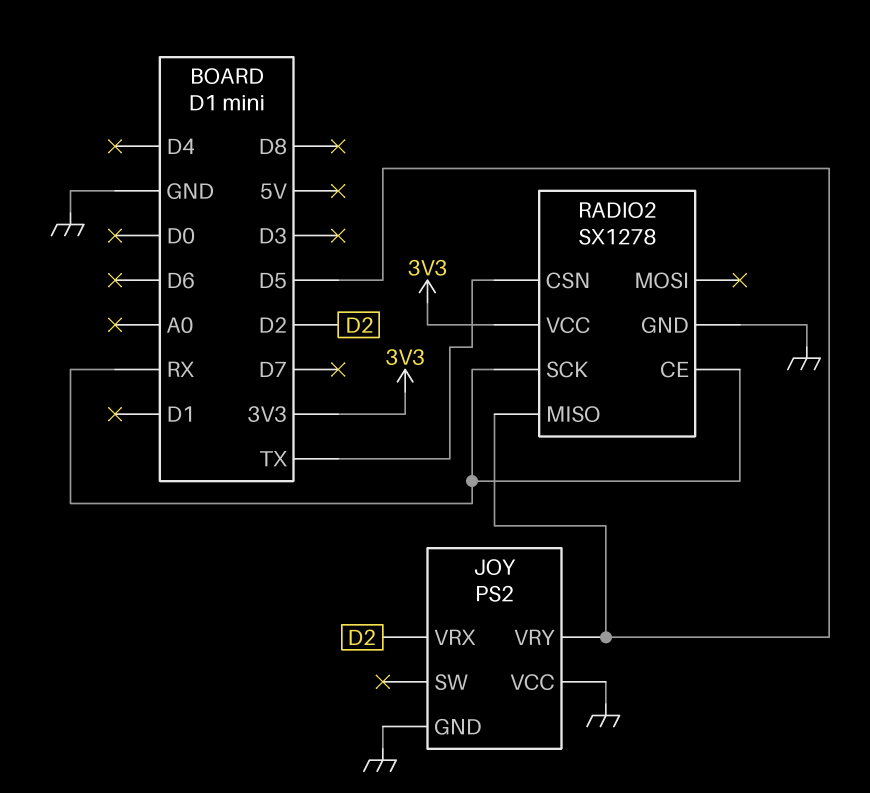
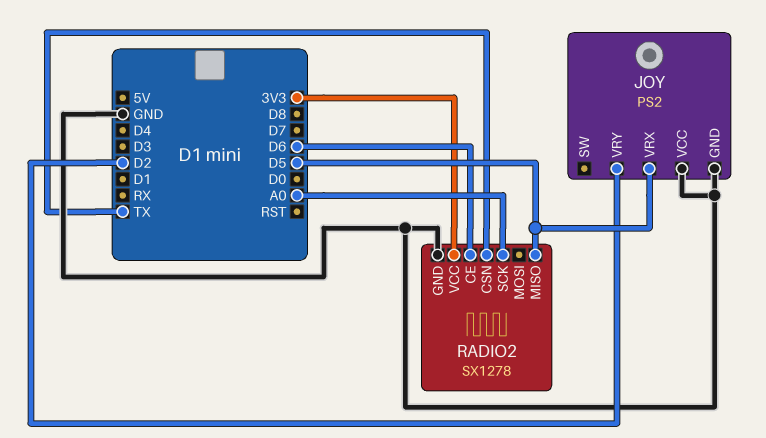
JOY pin VRX: D2 -> D5
JOY pin VRY: D5 -> D2
RADIO2 pin CE: RX -> D6
RADIO2 pin SCK: RX -> A0

